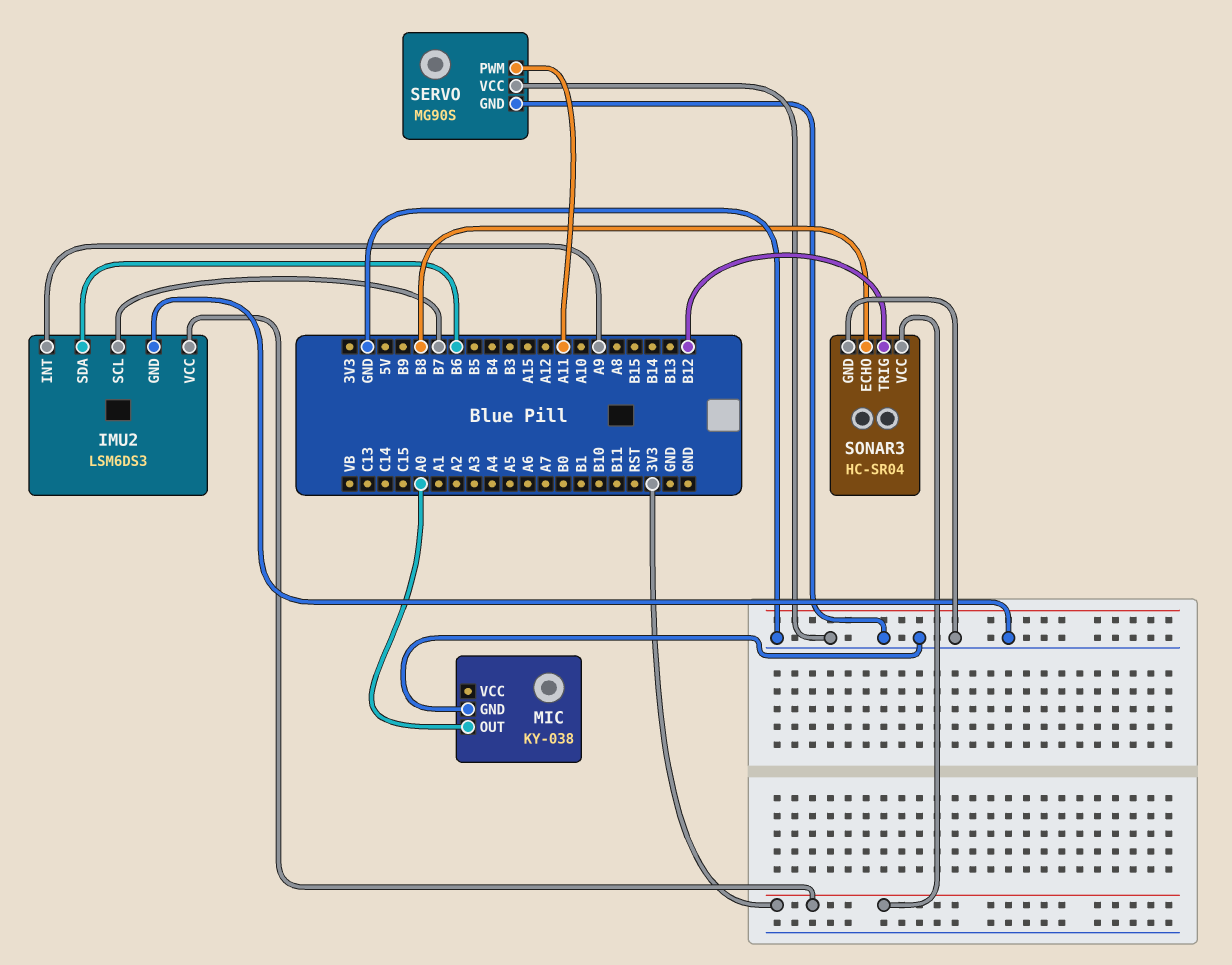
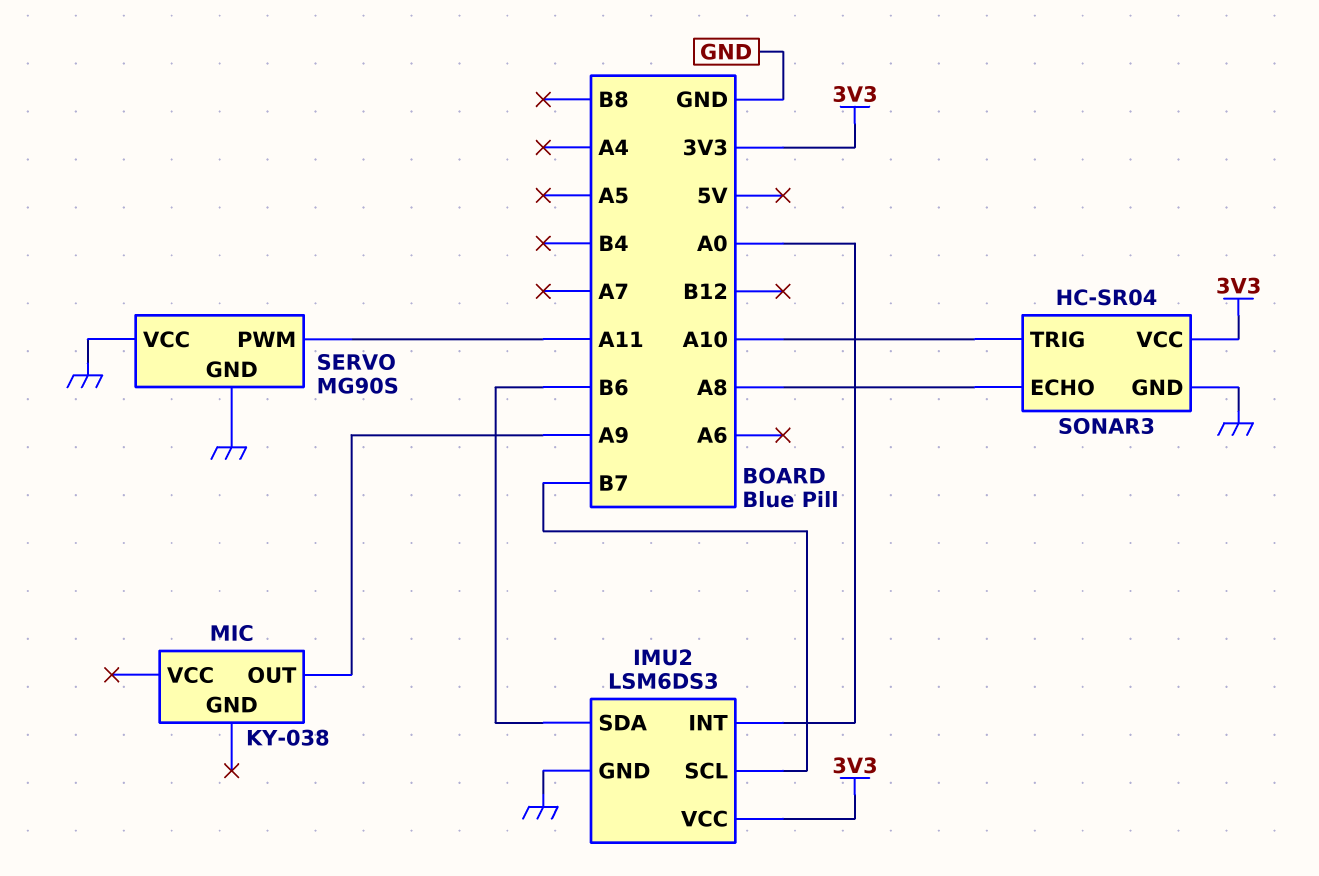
IMU2 pin INT: A9 -> A0
MIC pin GND: GND -> none
MIC pin OUT: A0 -> A9
SONAR3 pin ECHO: B8 -> A8
SONAR3 pin TRIG: B12 -> A10

